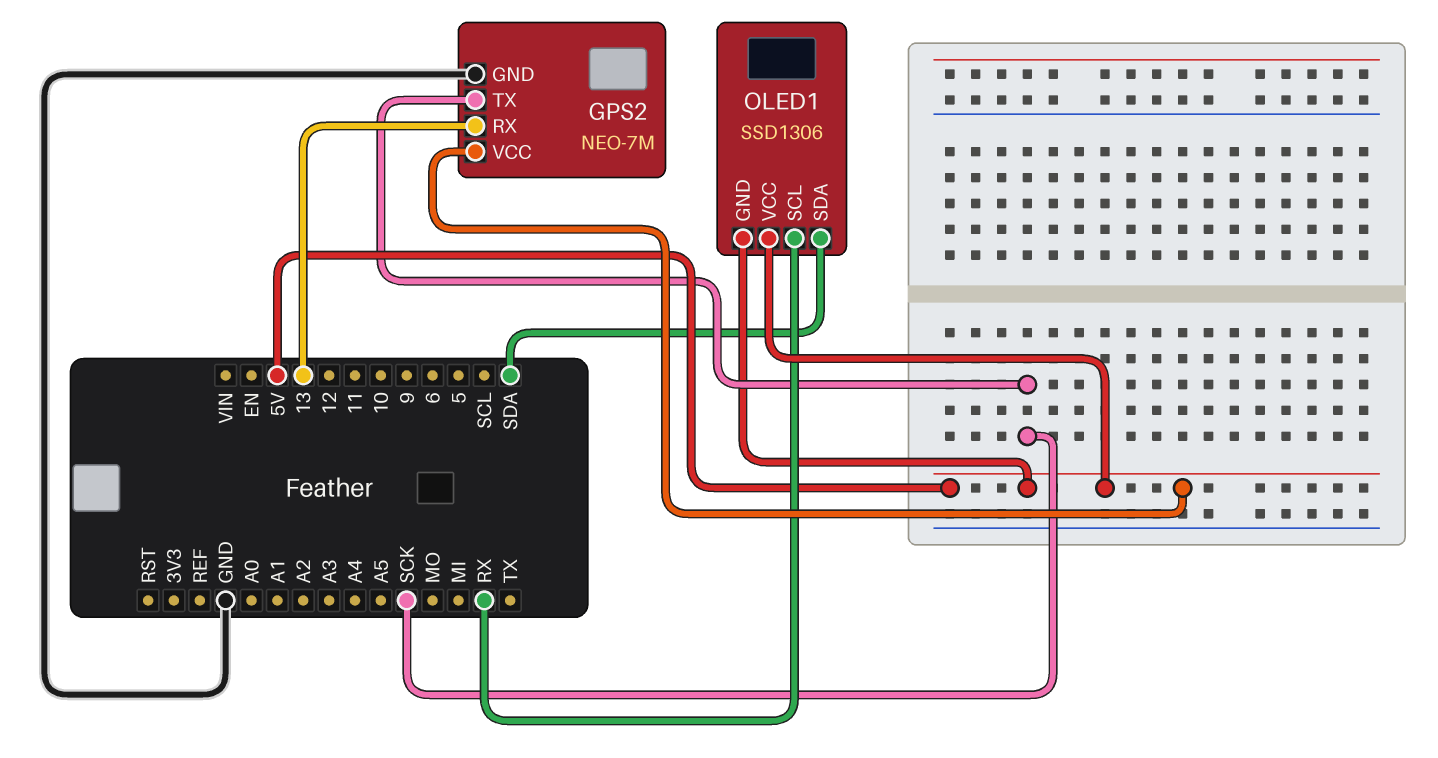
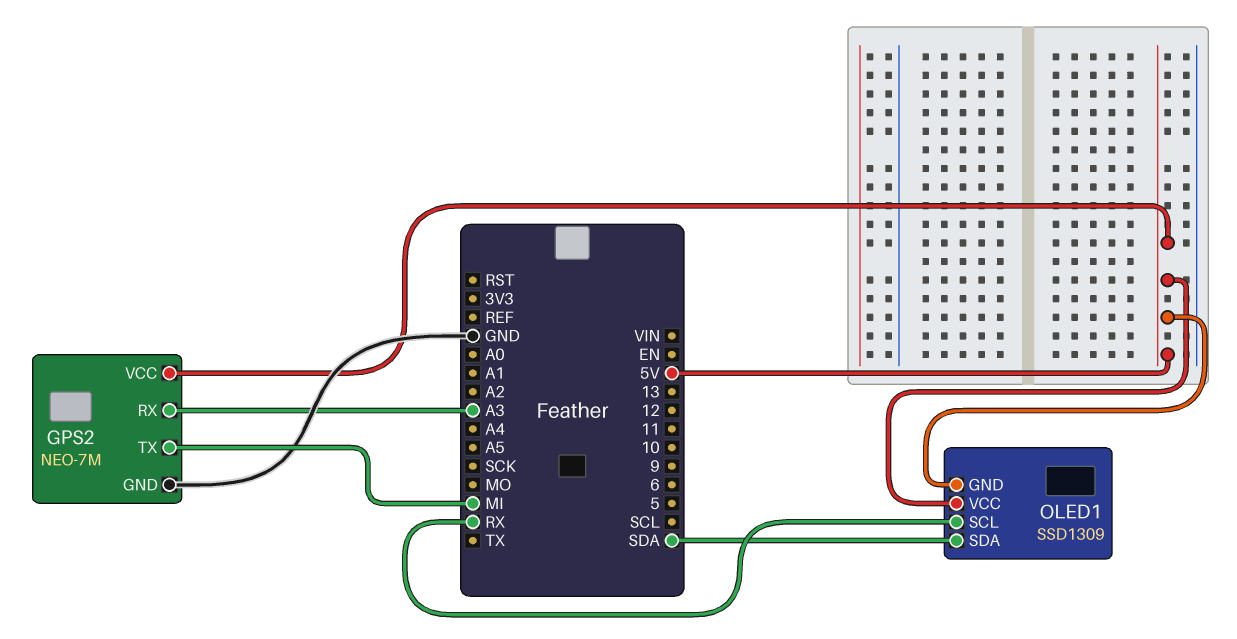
GPS2 pin RX: 13 -> A3
GPS2 pin TX: SCK -> MI
OLED1: SSD1306 -> SSD1309

